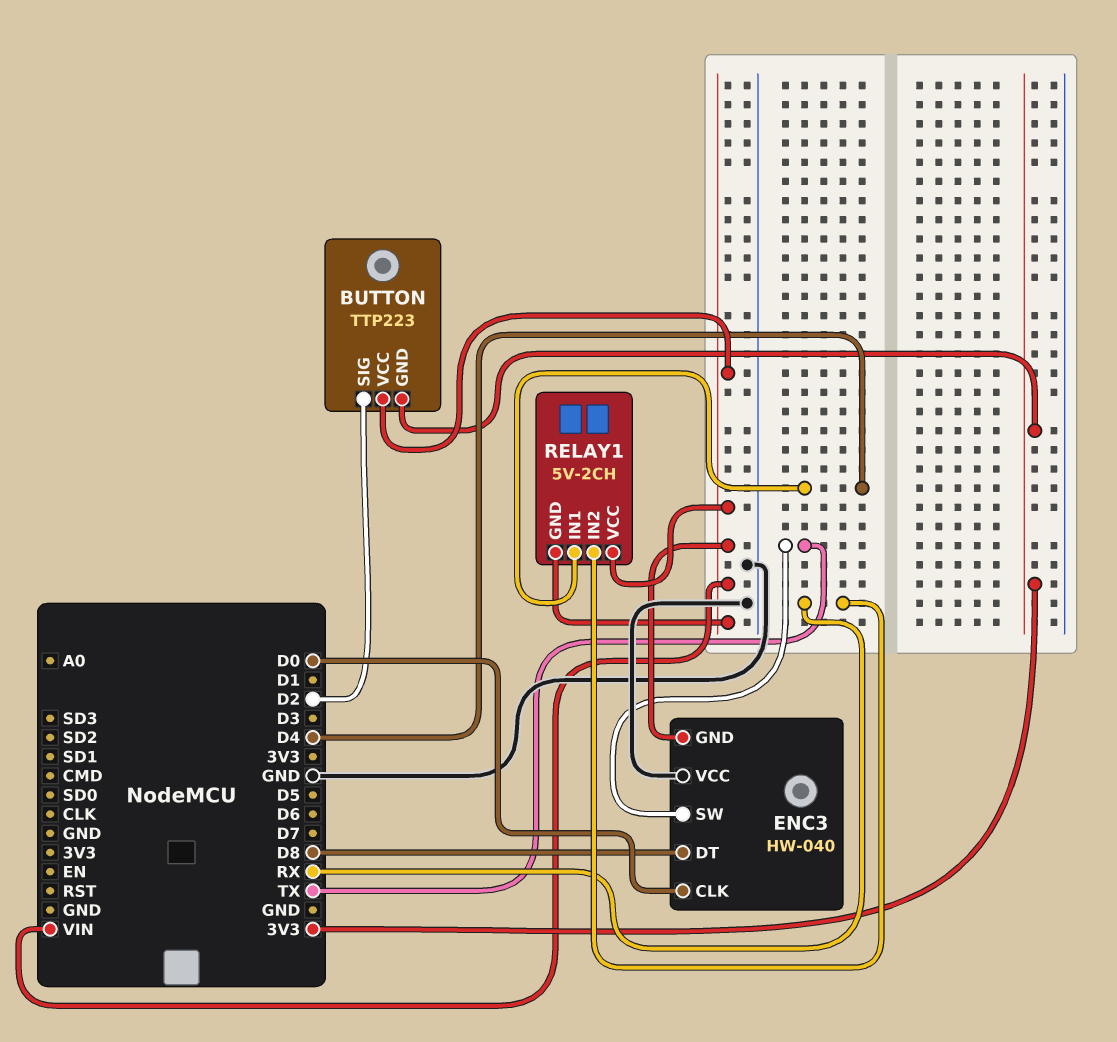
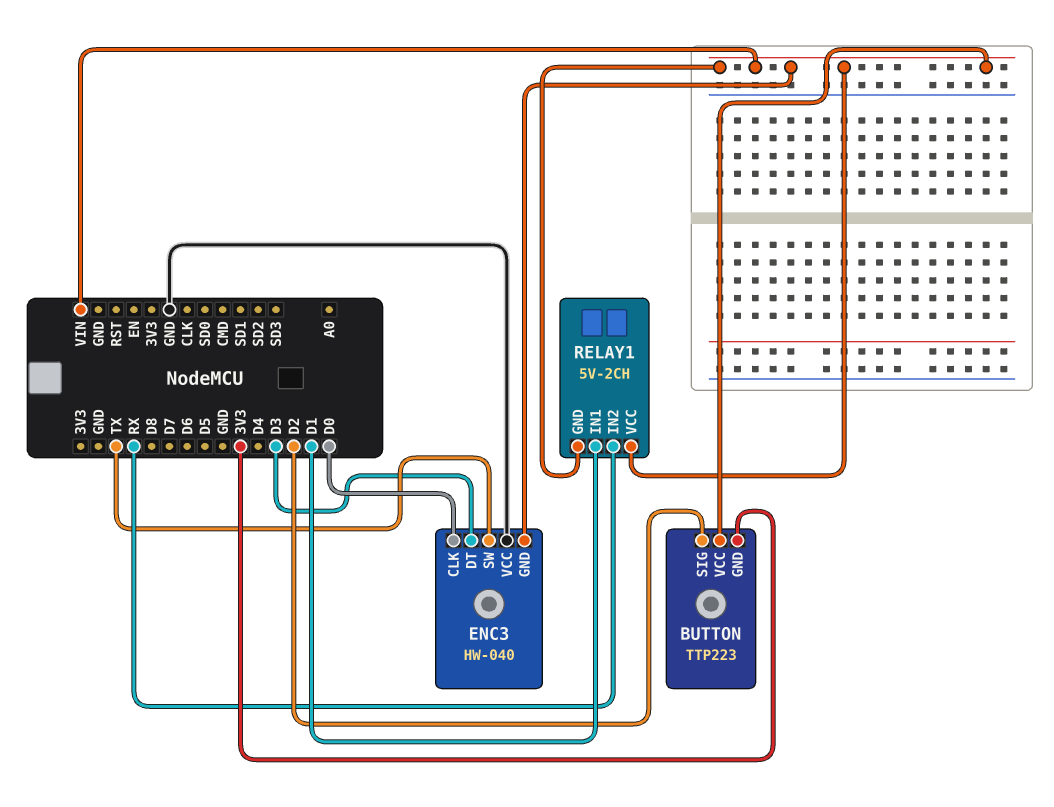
ENC3 pin DT: D8 -> D3
RELAY1 pin IN1: D4 -> D1

